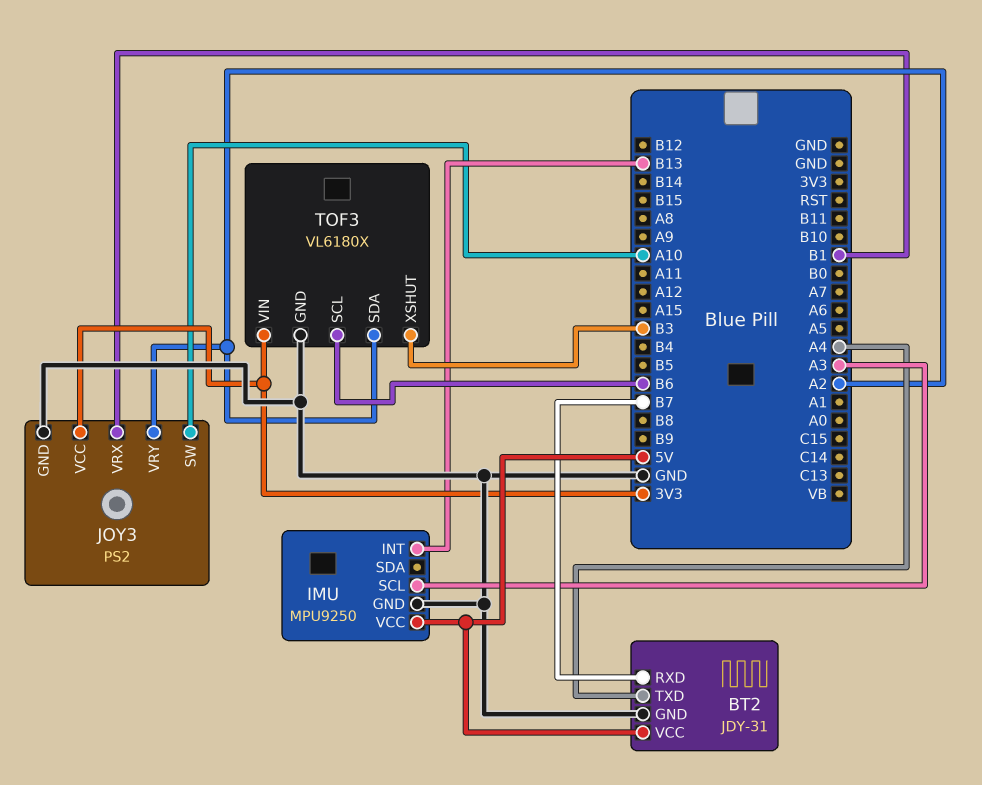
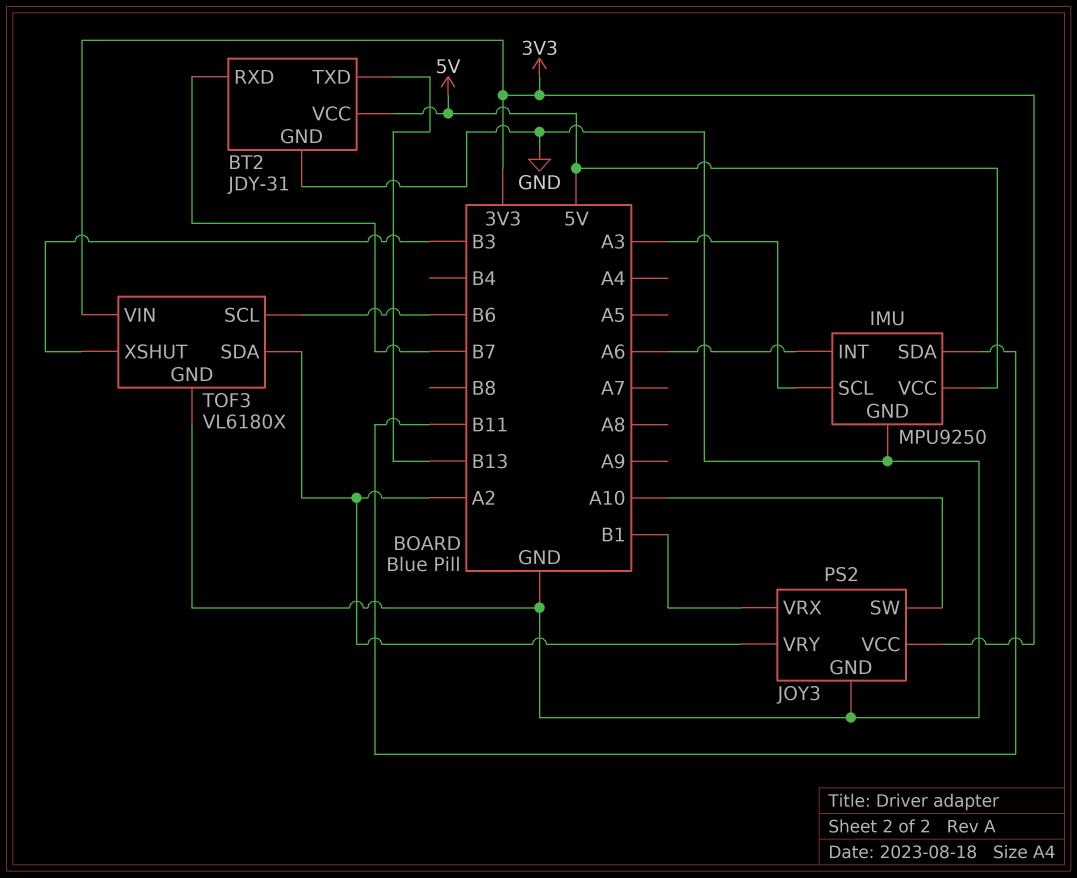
BT2 pin TXD: A4 -> B13
IMU pin INT: B13 -> A6
IMU pin SDA: none -> B11

